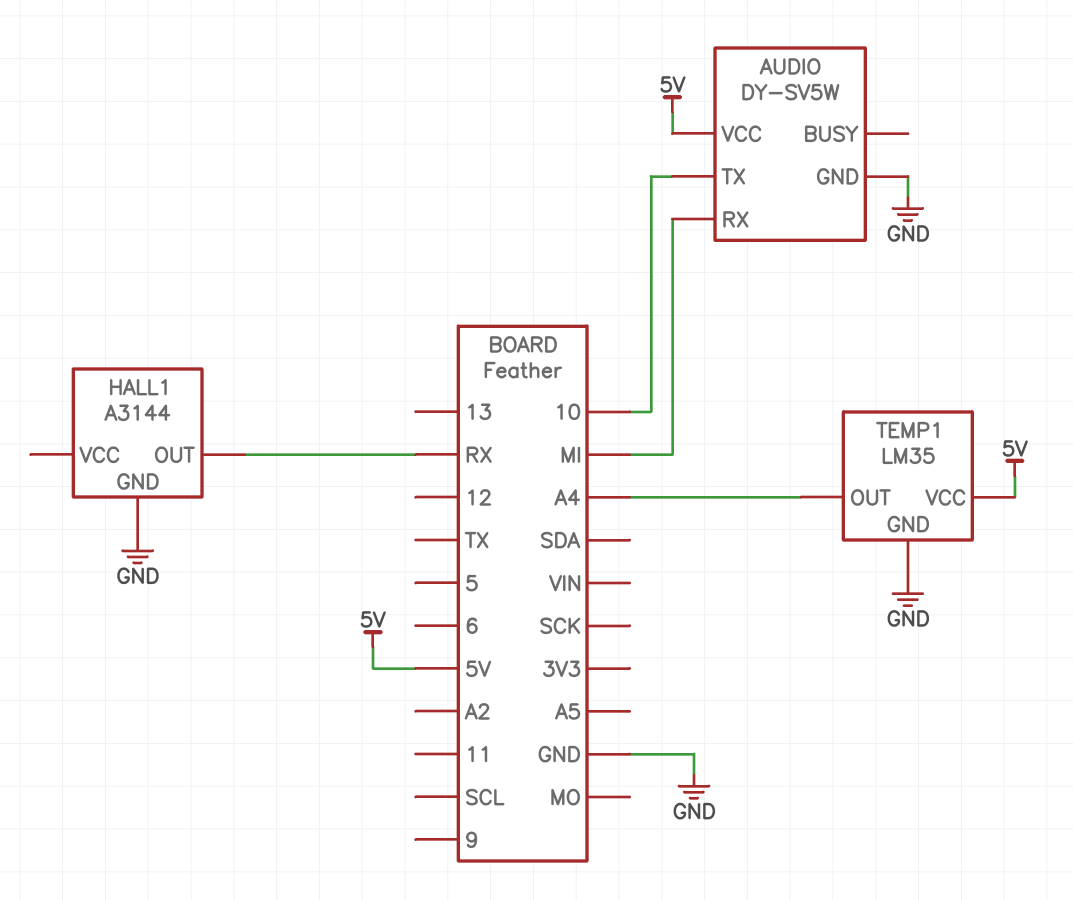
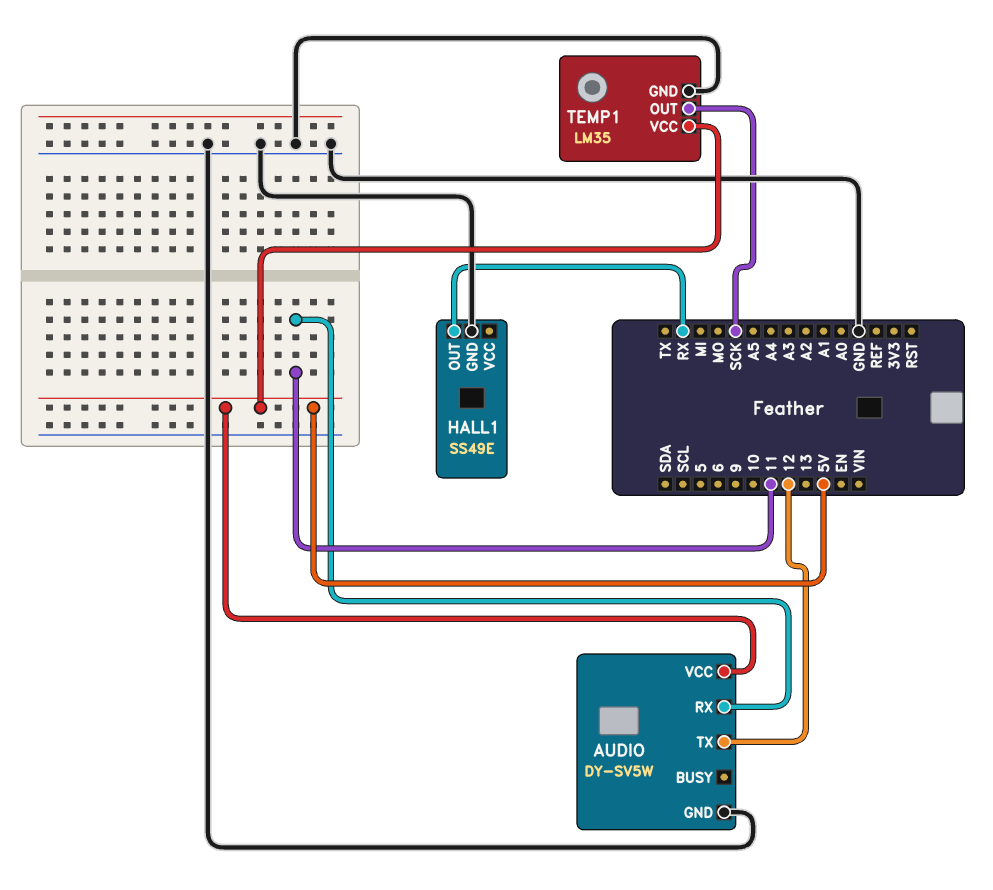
AUDIO pin RX: MI -> 11
AUDIO pin TX: 10 -> 12
HALL1: A3144 -> SS49E
TEMP1 pin OUT: A4 -> SCK

